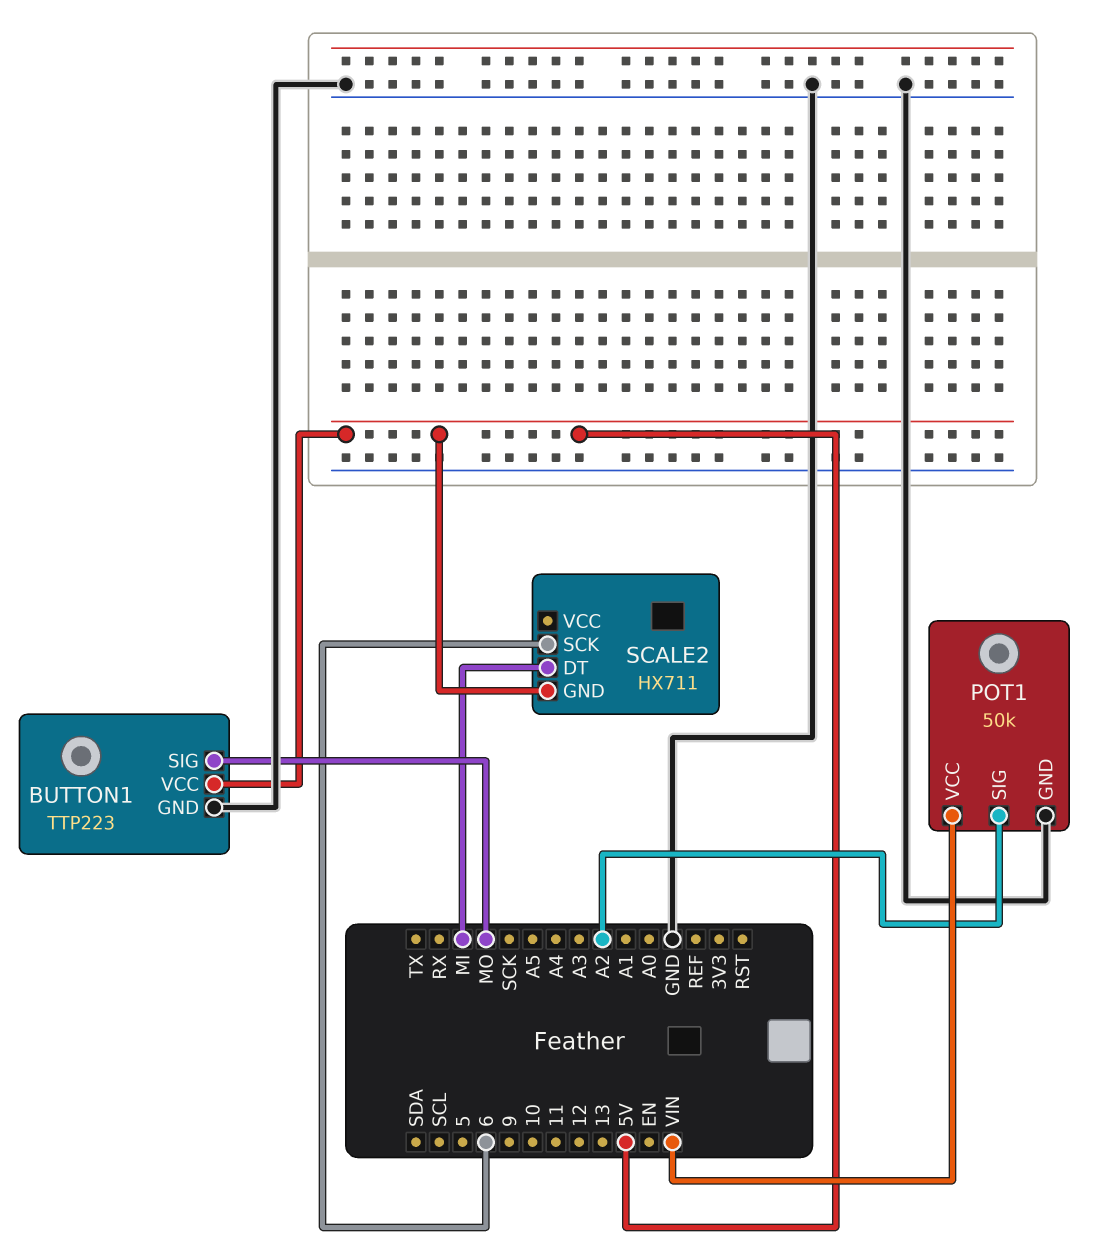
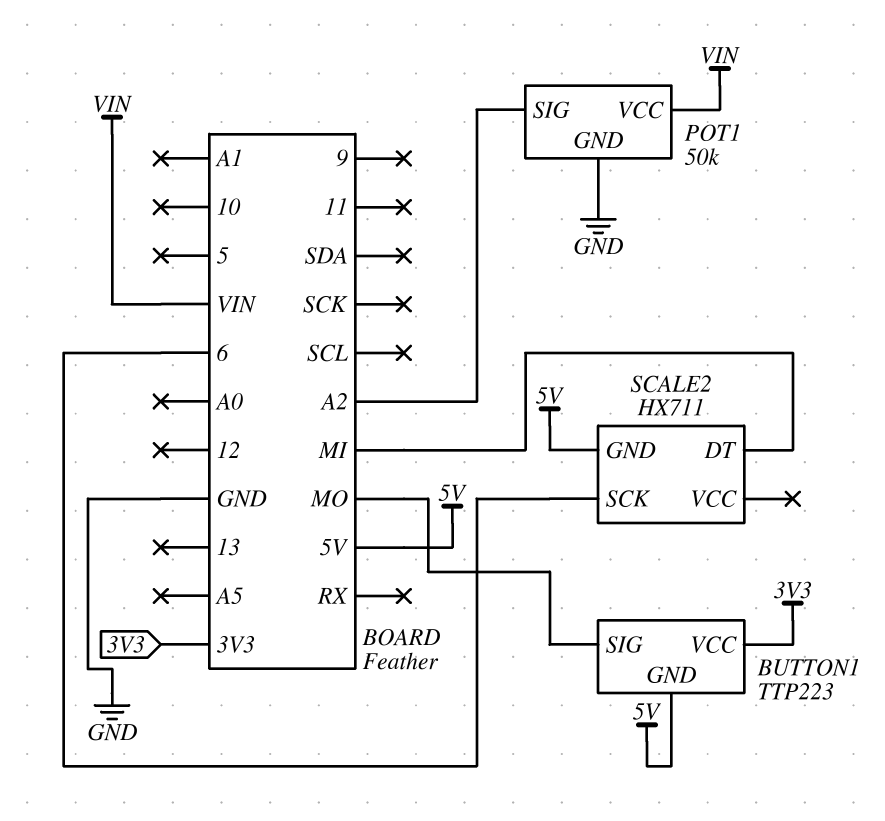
BUTTON1 pin GND: GND -> 5V
BUTTON1 pin VCC: 5V -> 3V3

